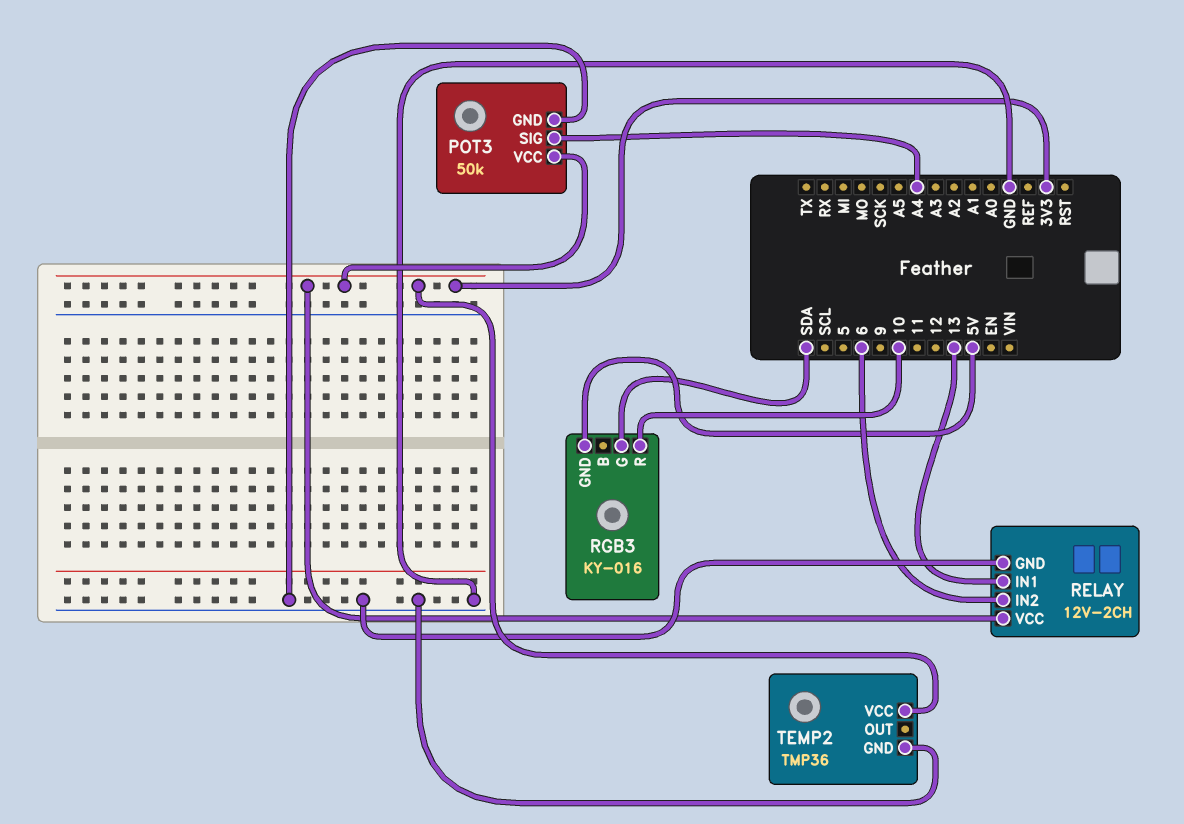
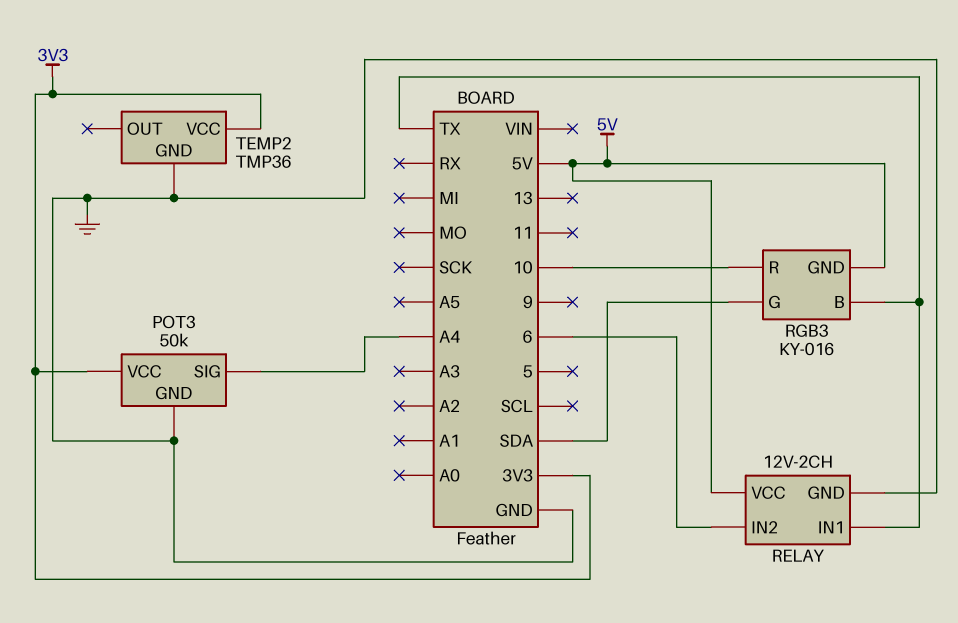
RELAY pin IN1: 13 -> TX
RELAY pin VCC: 3V3 -> 5V
RGB3 pin B: none -> TX

